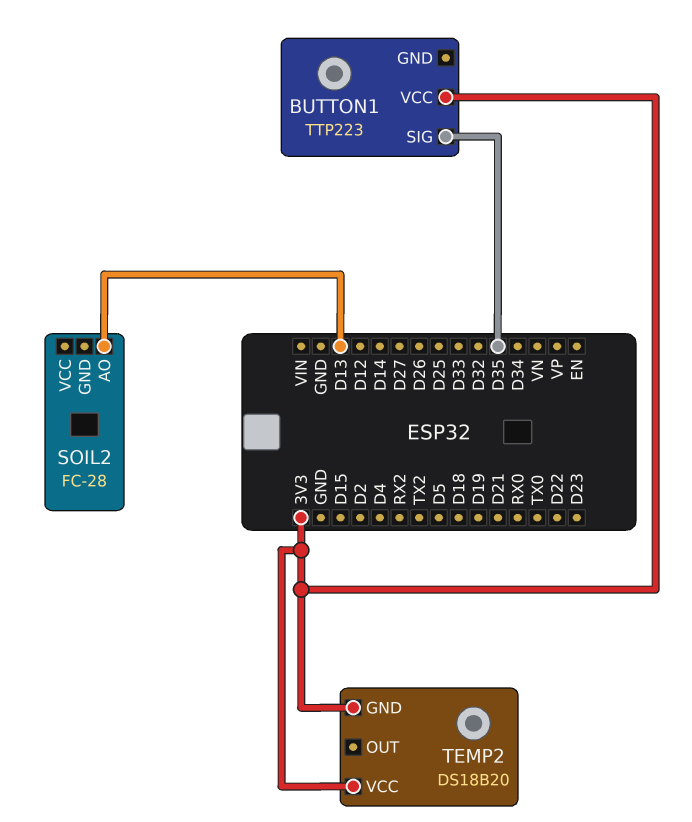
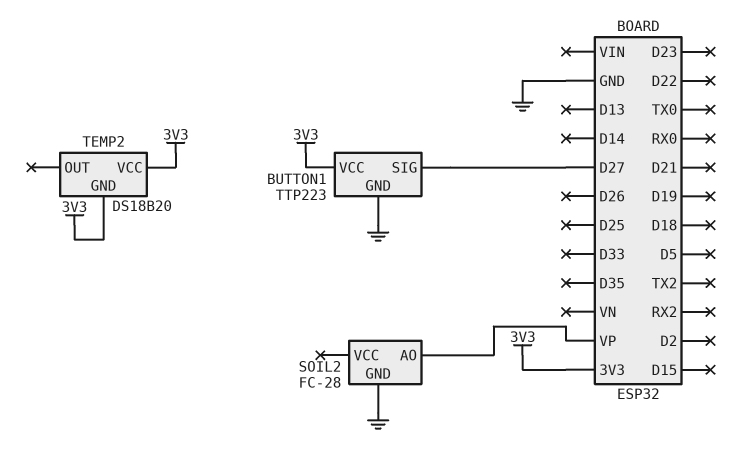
BUTTON1 pin GND: none -> GND
BUTTON1 pin SIG: D35 -> D27
SOIL2 pin AO: D13 -> VP
SOIL2 pin GND: none -> GND

